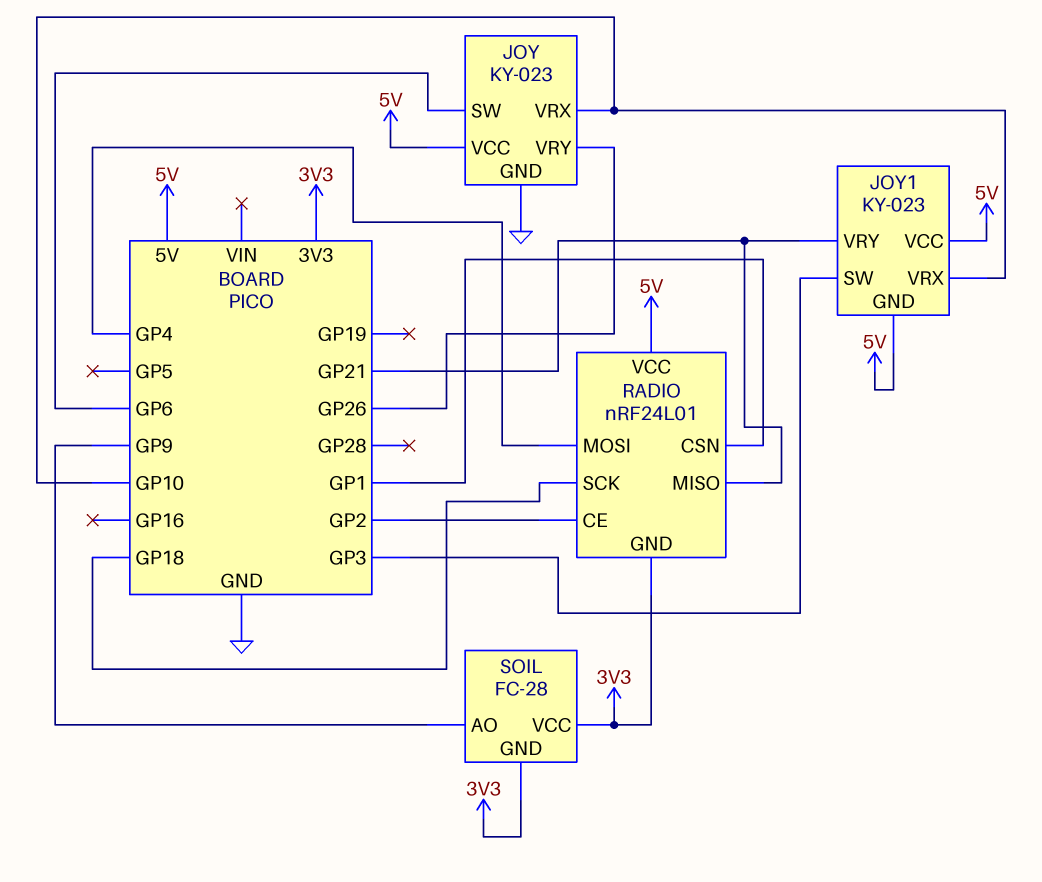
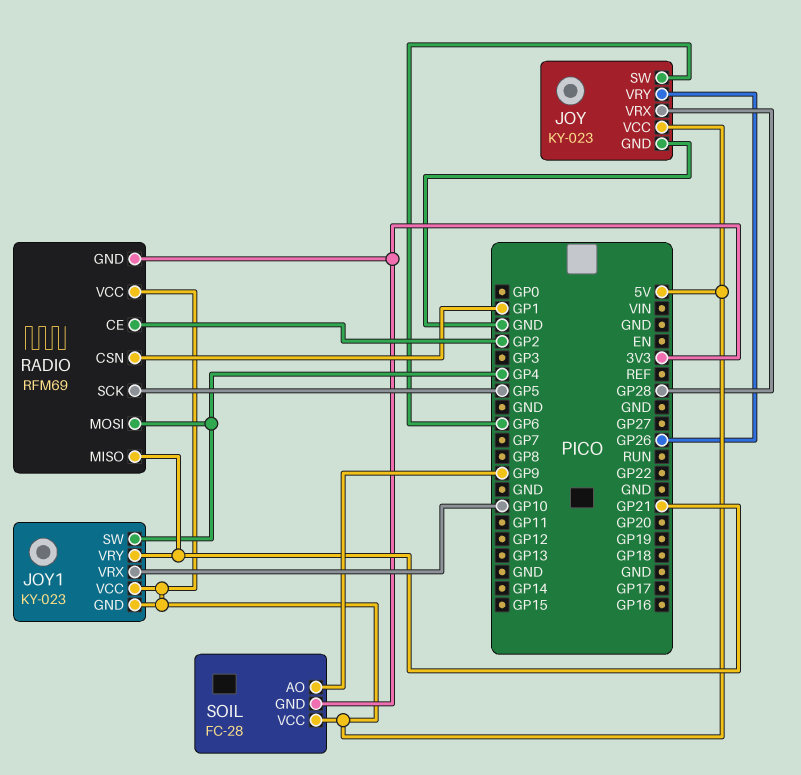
JOY pin VRX: GP10 -> GP28
JOY1 pin SW: GP3 -> GP4
RADIO: nRF24L01 -> RFM69
RADIO pin SCK: GP18 -> GP5
SOIL pin VCC: 3V3 -> 5V

